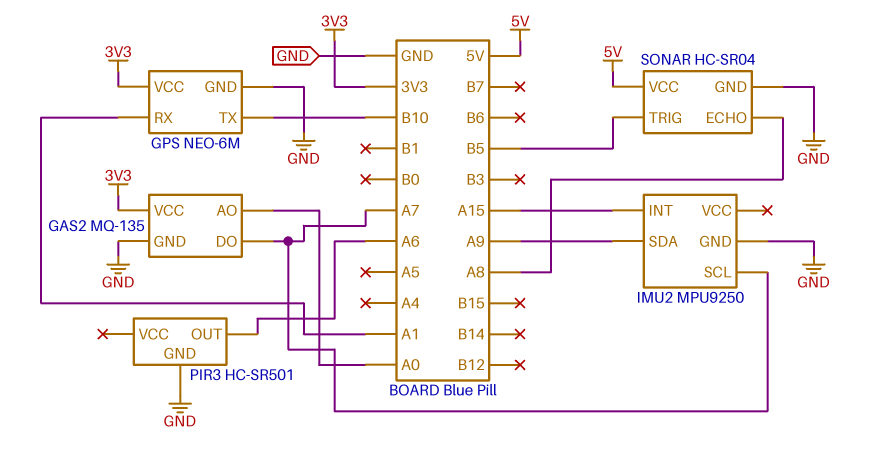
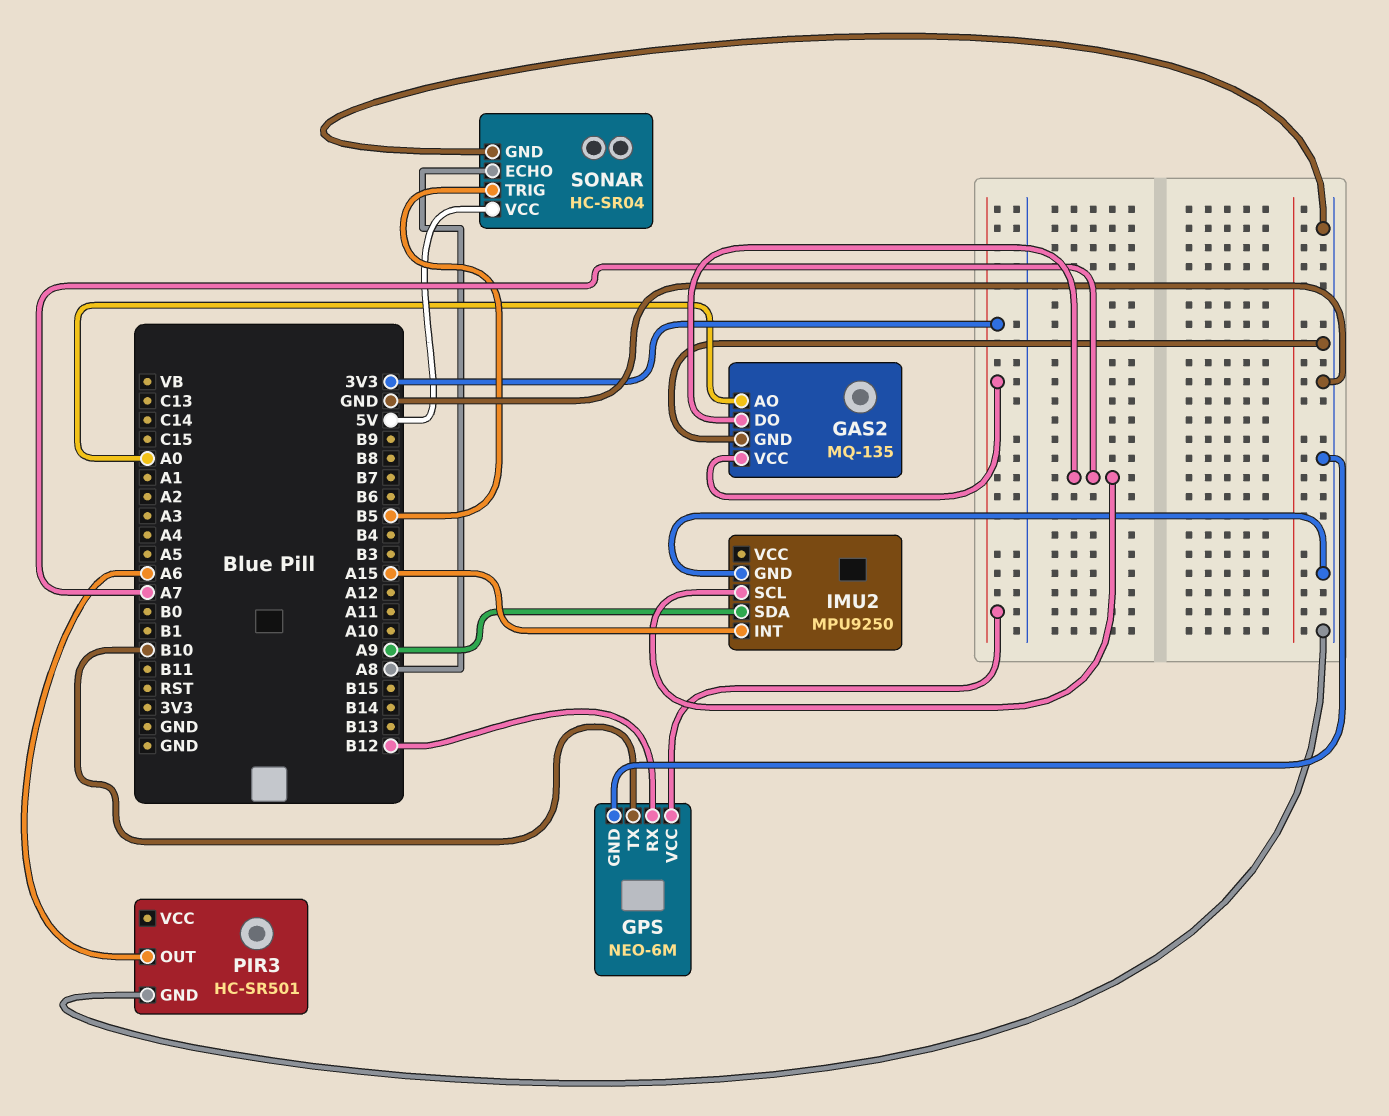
GPS pin RX: A1 -> B12

